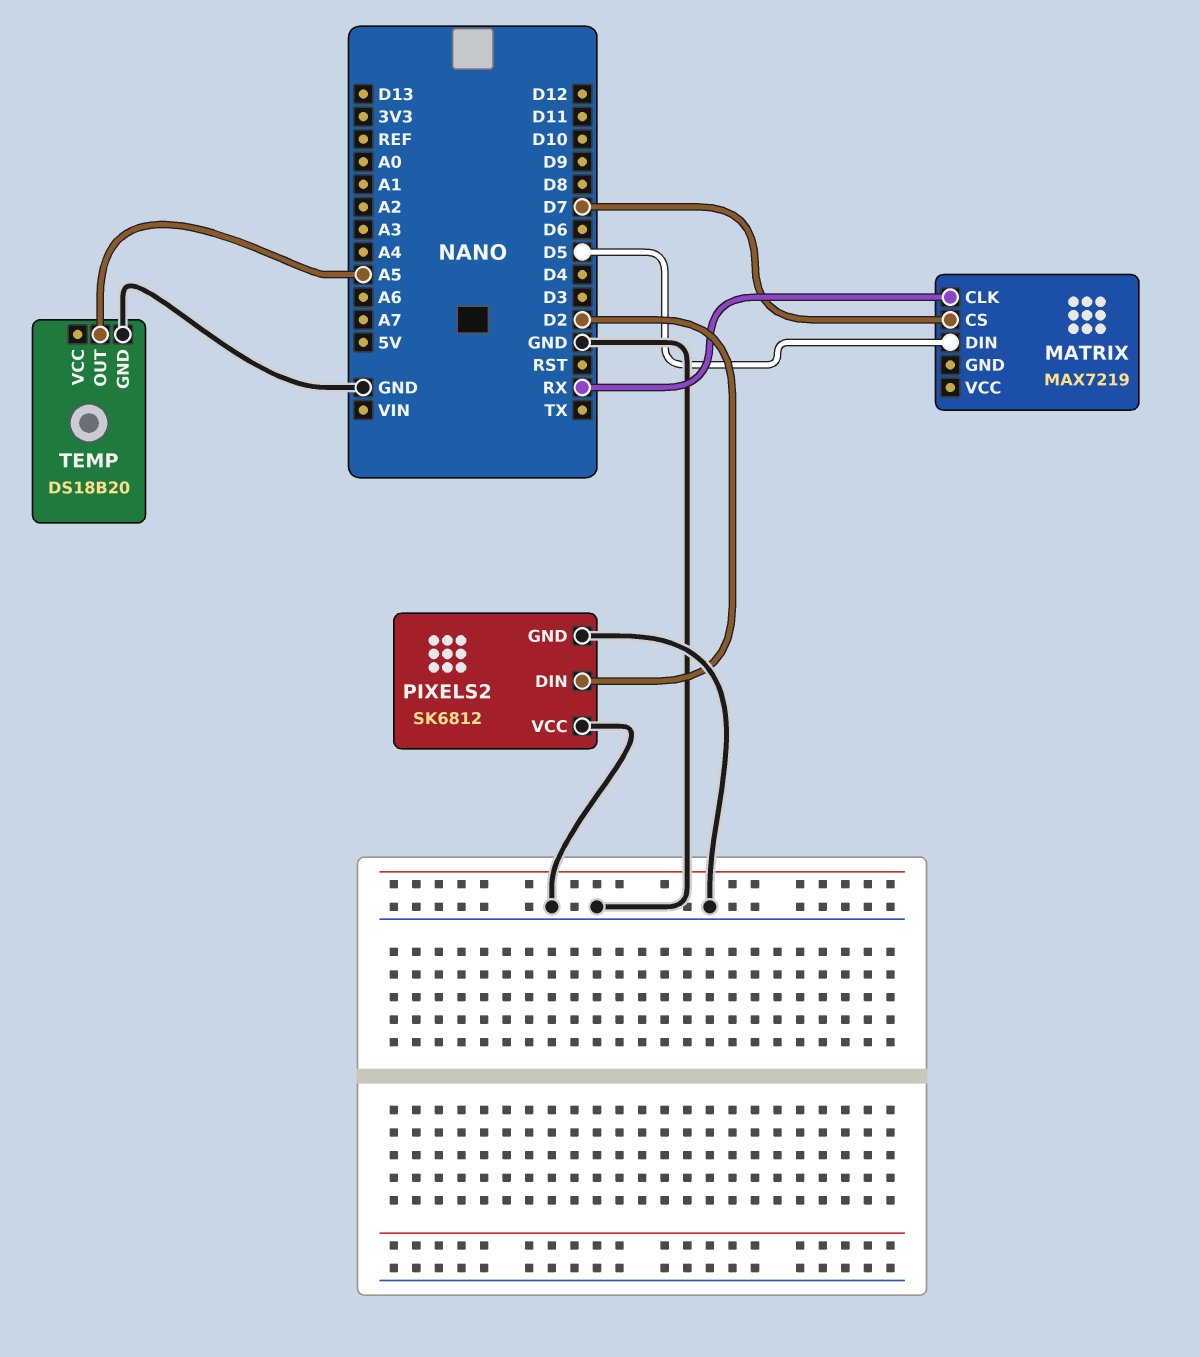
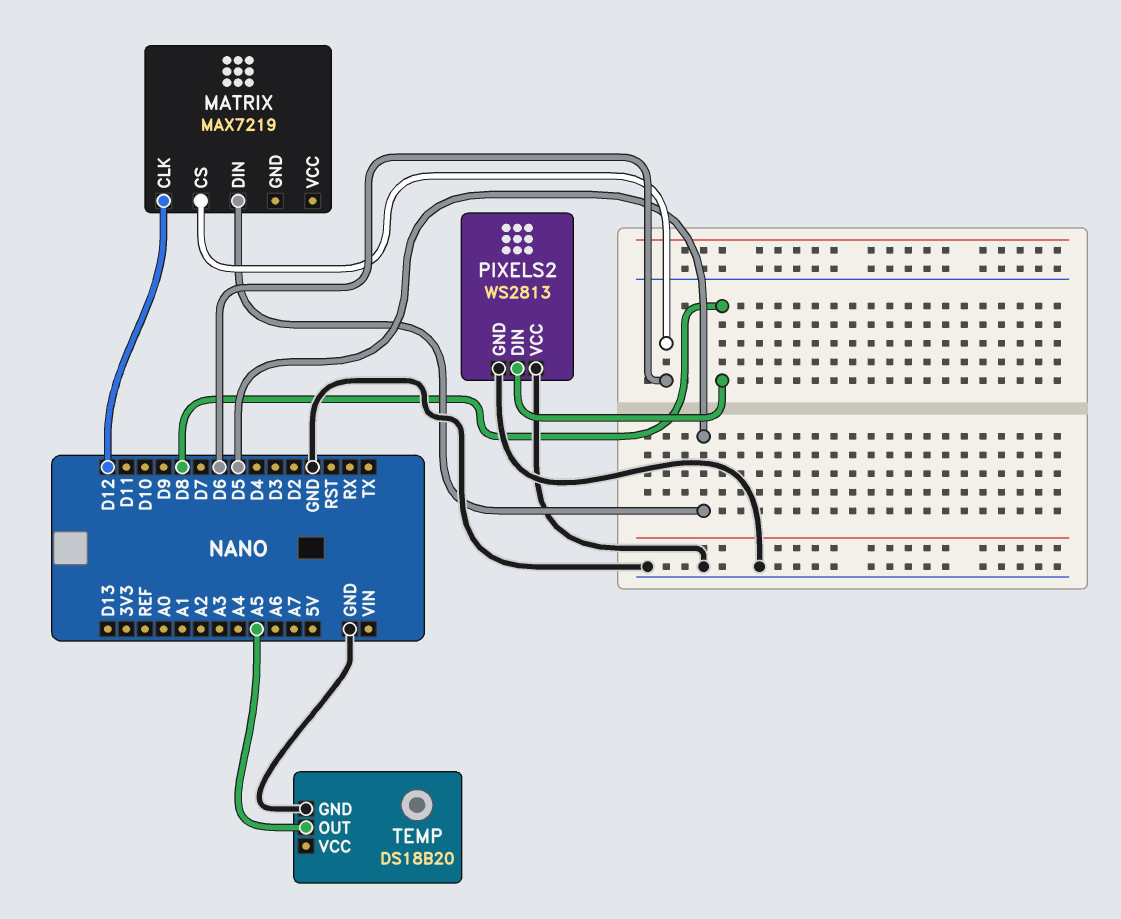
MATRIX pin CLK: RX -> D12
MATRIX pin CS: D7 -> D6
PIXELS2: SK6812 -> WS2813
PIXELS2 pin DIN: D2 -> D8

